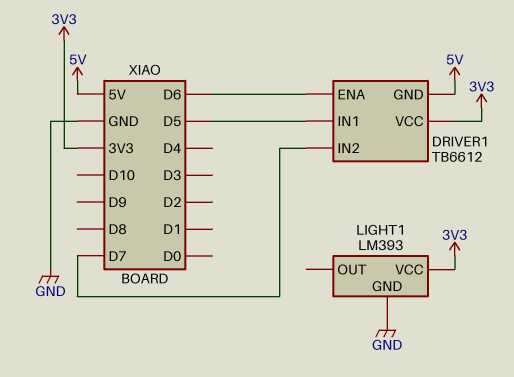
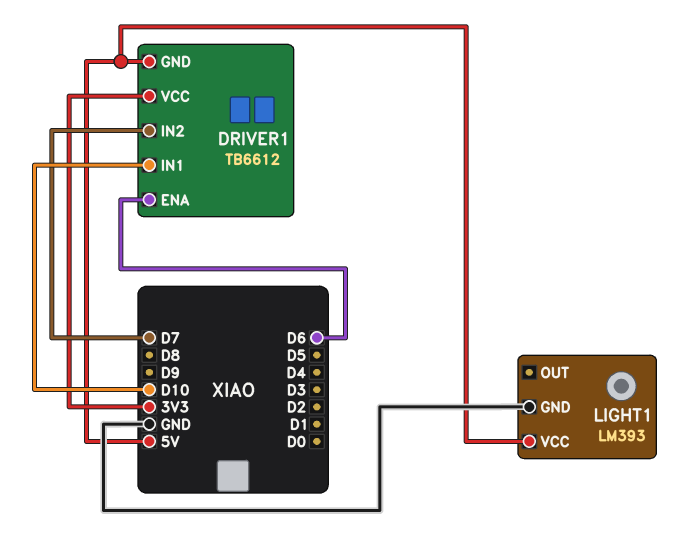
DRIVER1 pin IN1: D5 -> D10
LIGHT1 pin VCC: 3V3 -> 5V

